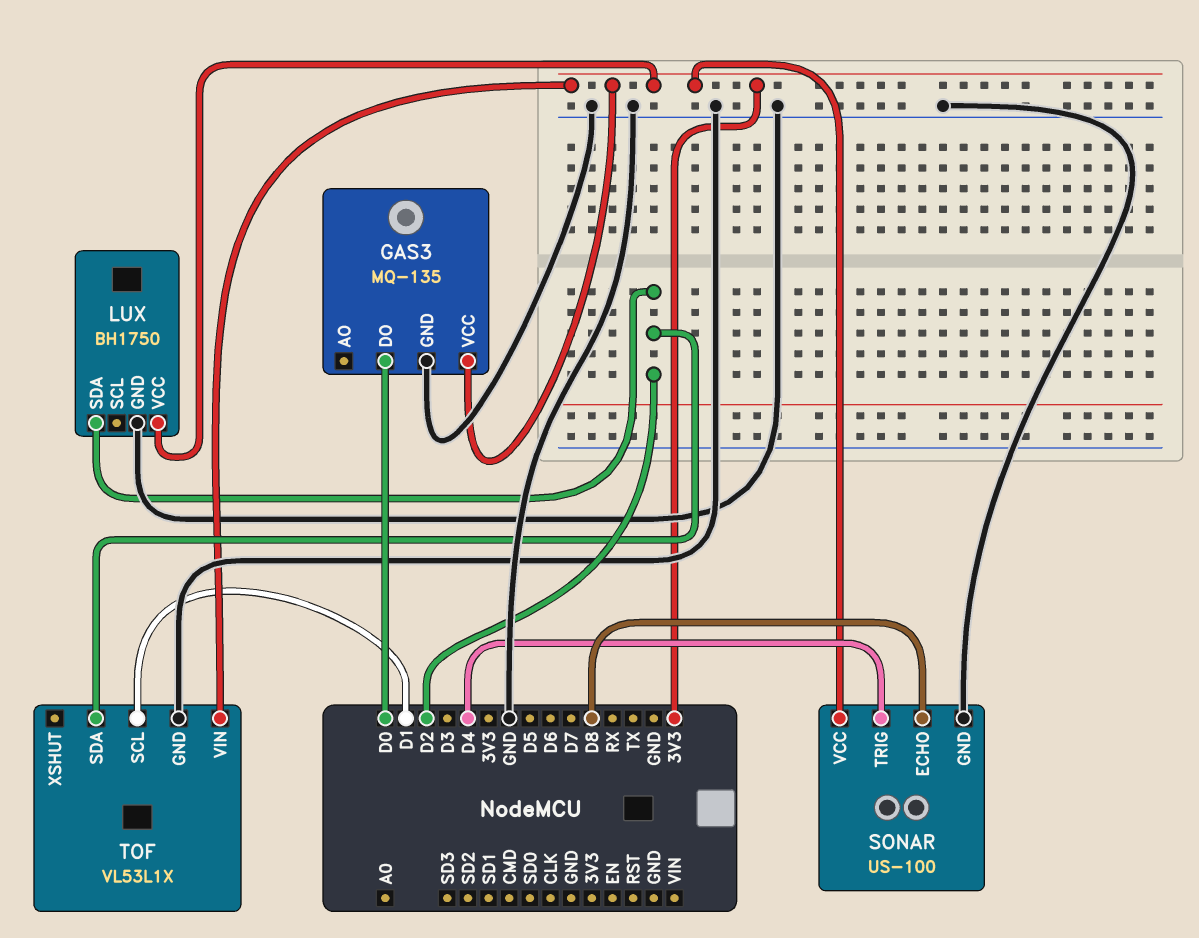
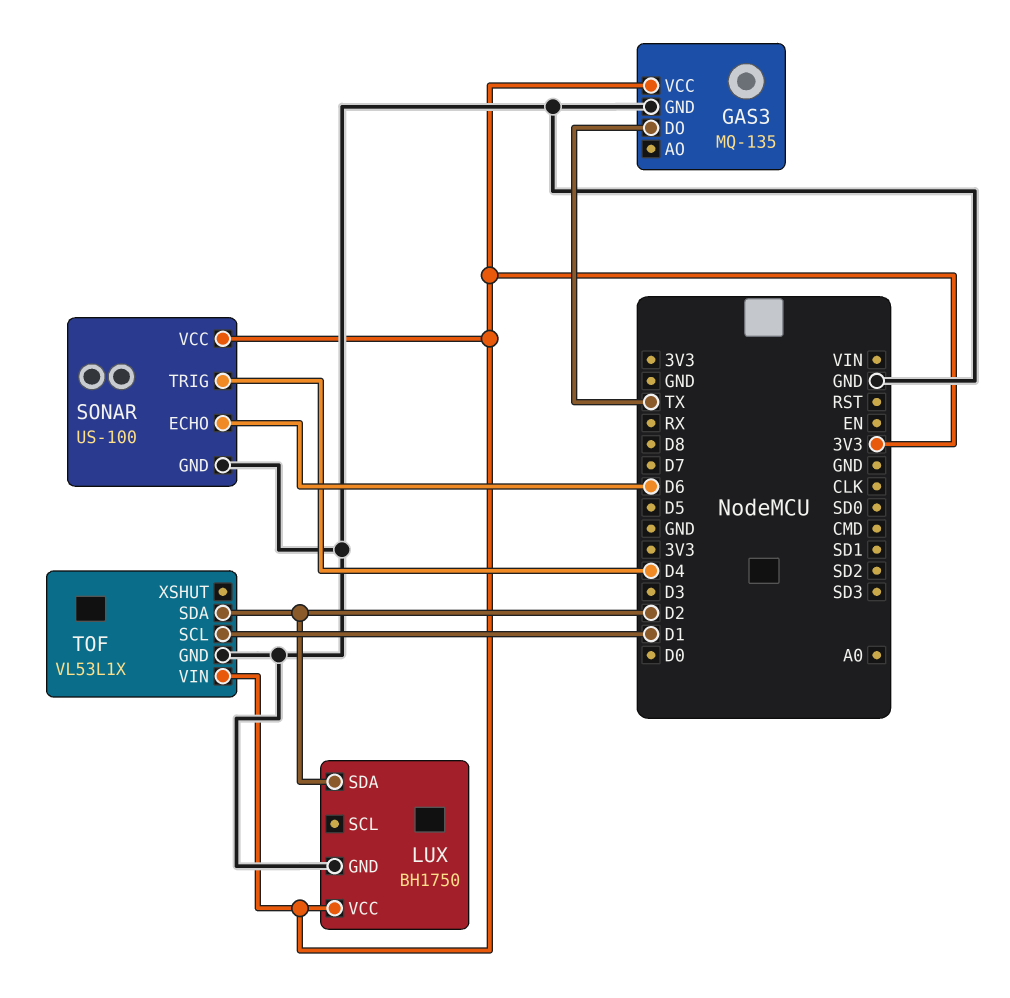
GAS3 pin DO: D0 -> TX
SONAR pin ECHO: D8 -> D6

